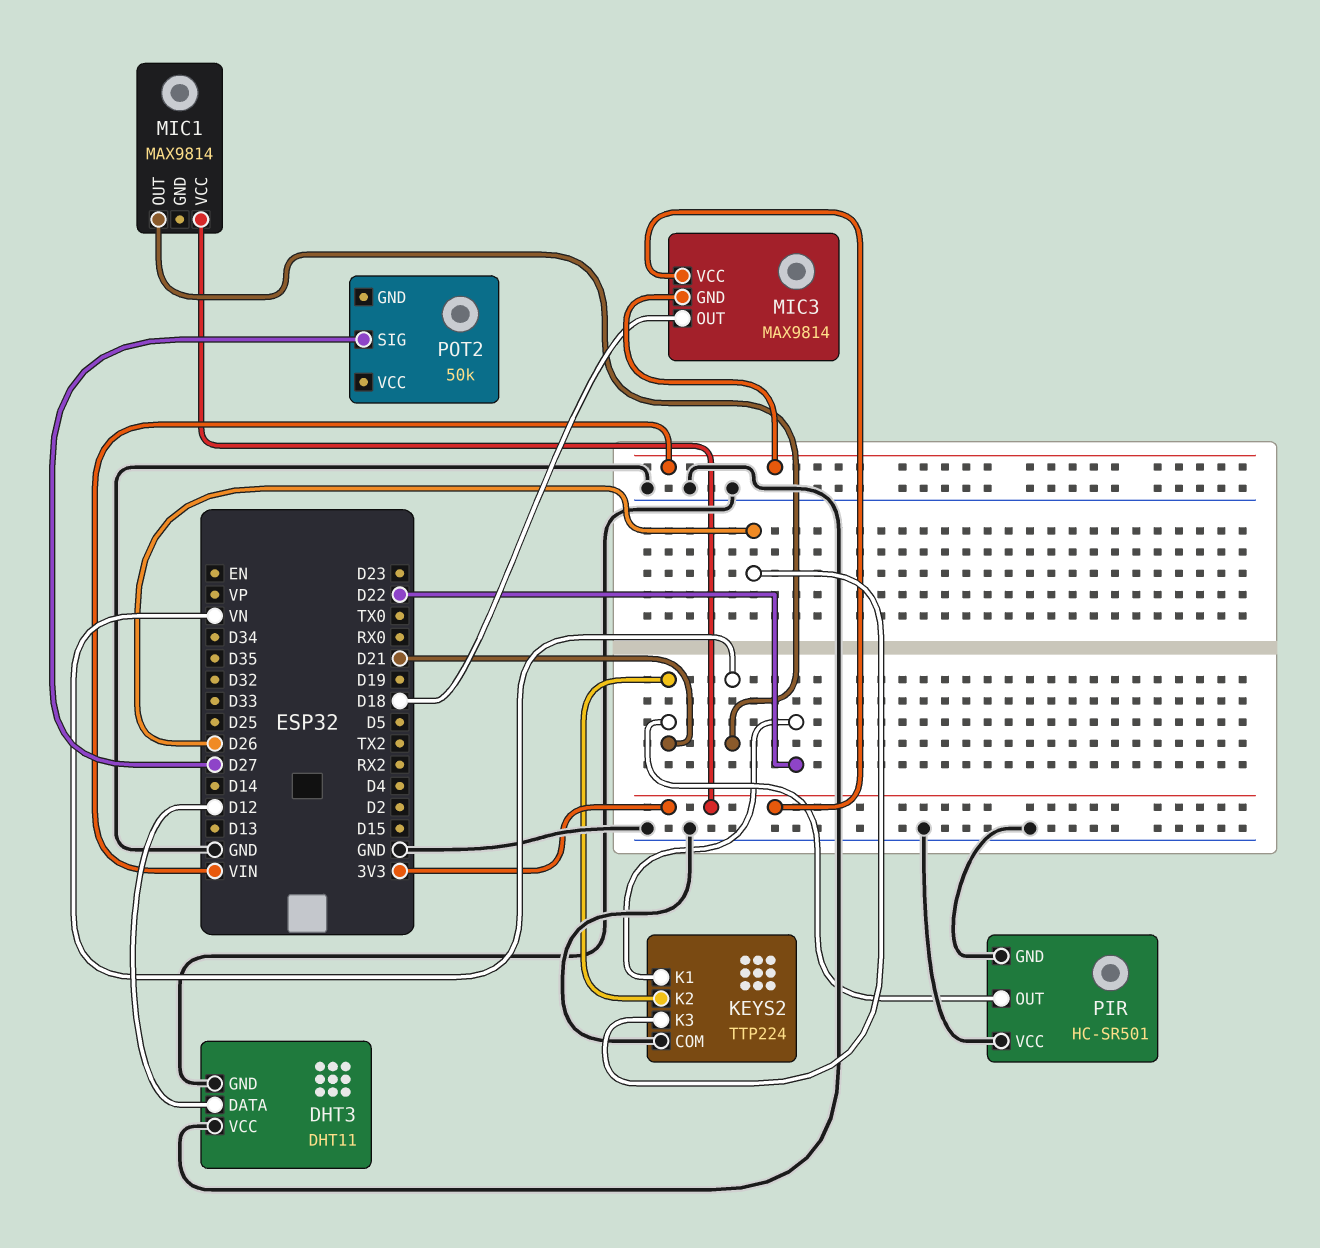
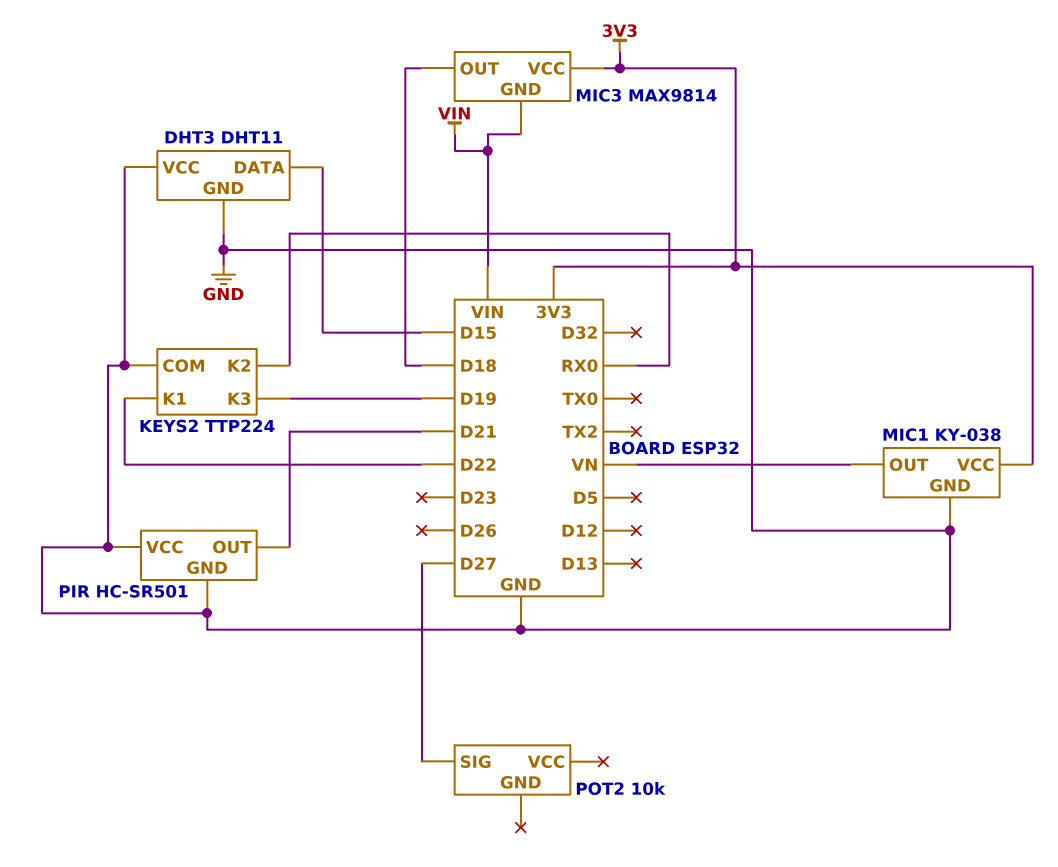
DHT3 pin DATA: D12 -> D15
KEYS2 pin K2: D21 -> RX0
KEYS2 pin K3: D26 -> D19
MIC1: MAX9814 -> KY-038
MIC1 pin GND: none -> GND
POT2: 50k -> 10k

